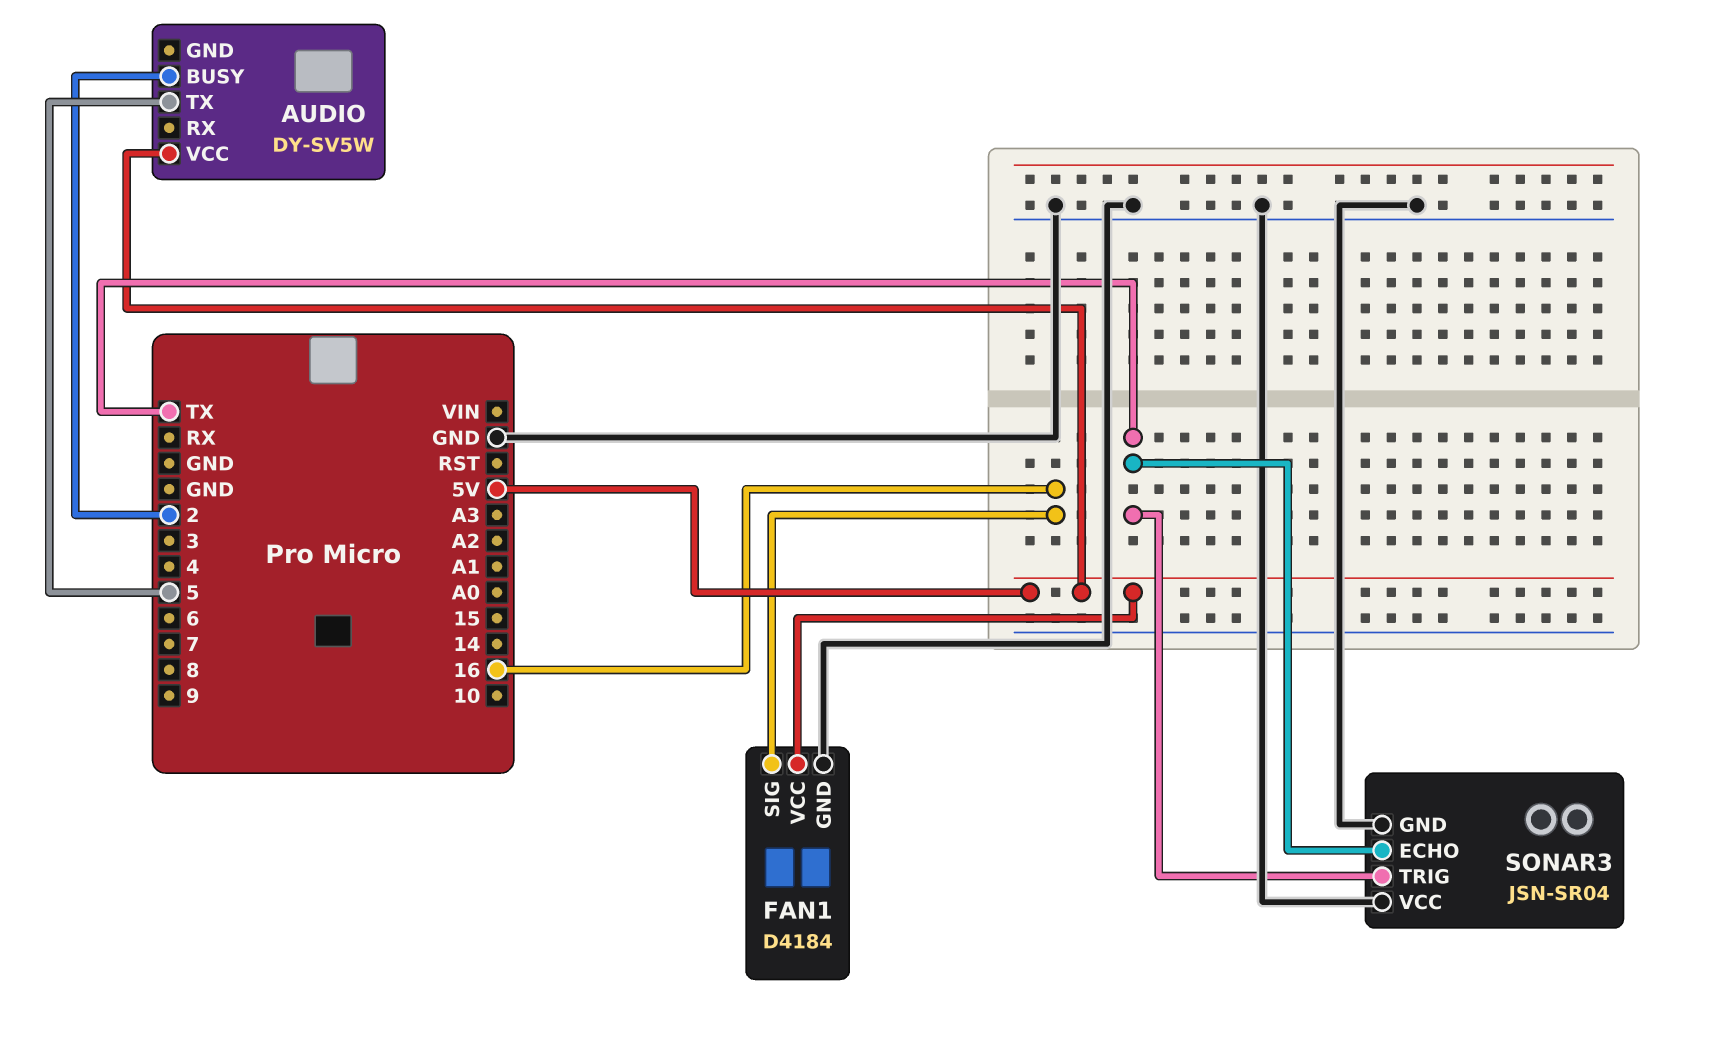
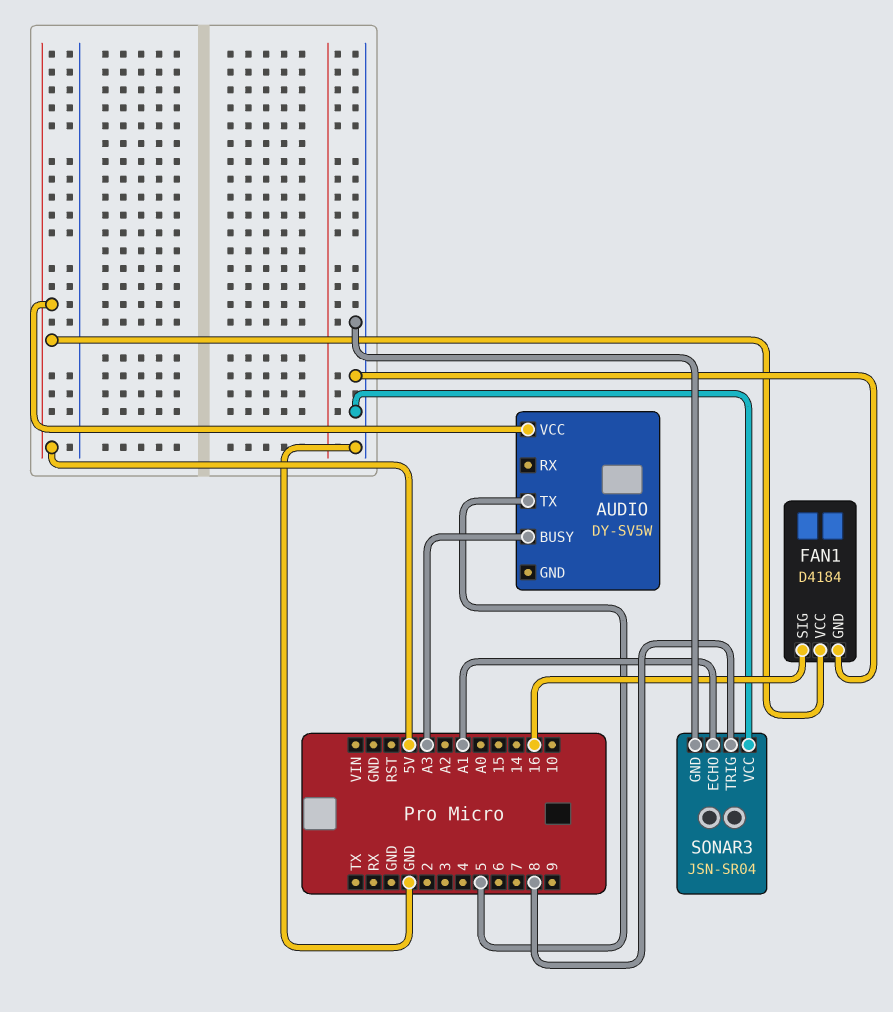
AUDIO pin BUSY: 2 -> A3
SONAR3 pin ECHO: TX -> A1
SONAR3 pin TRIG: TX -> 8

